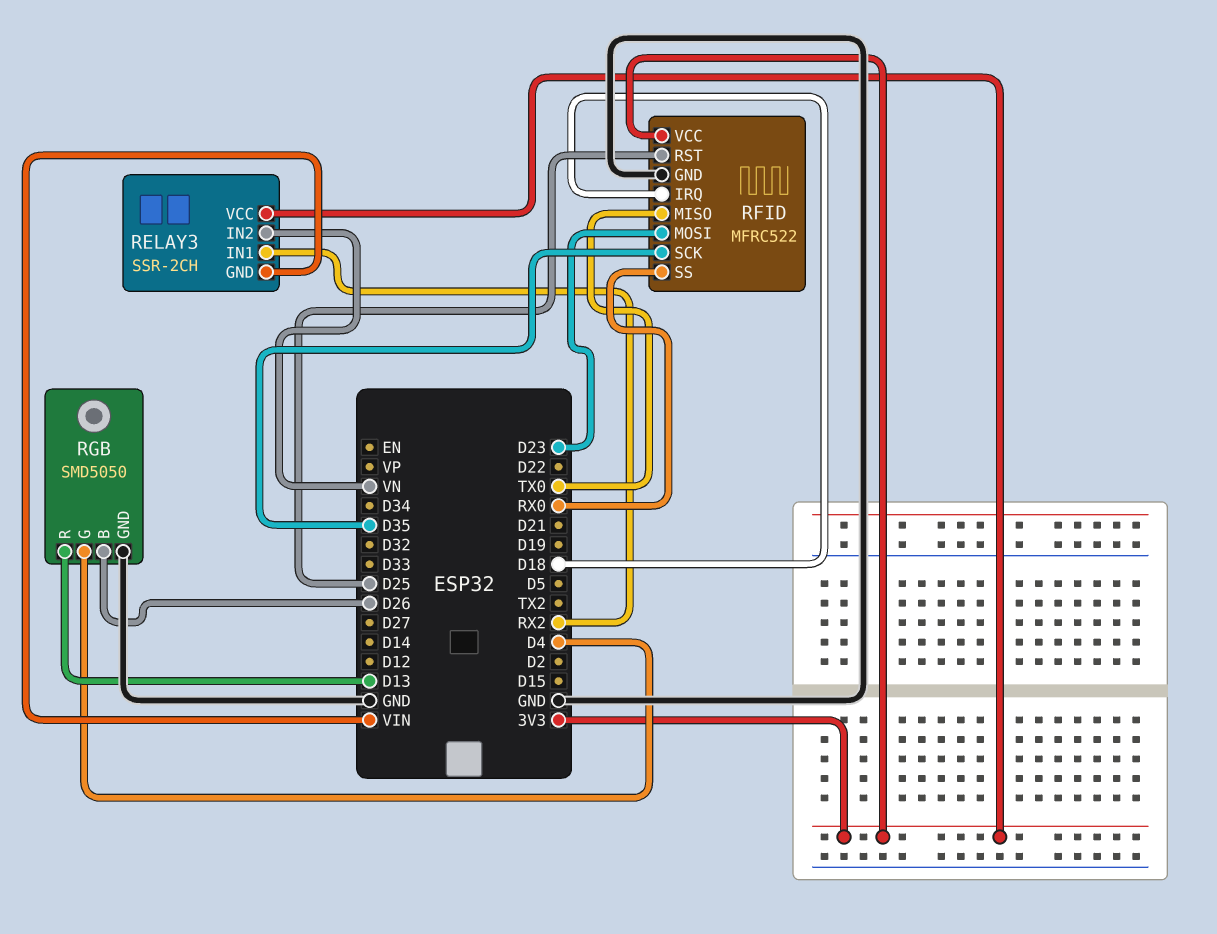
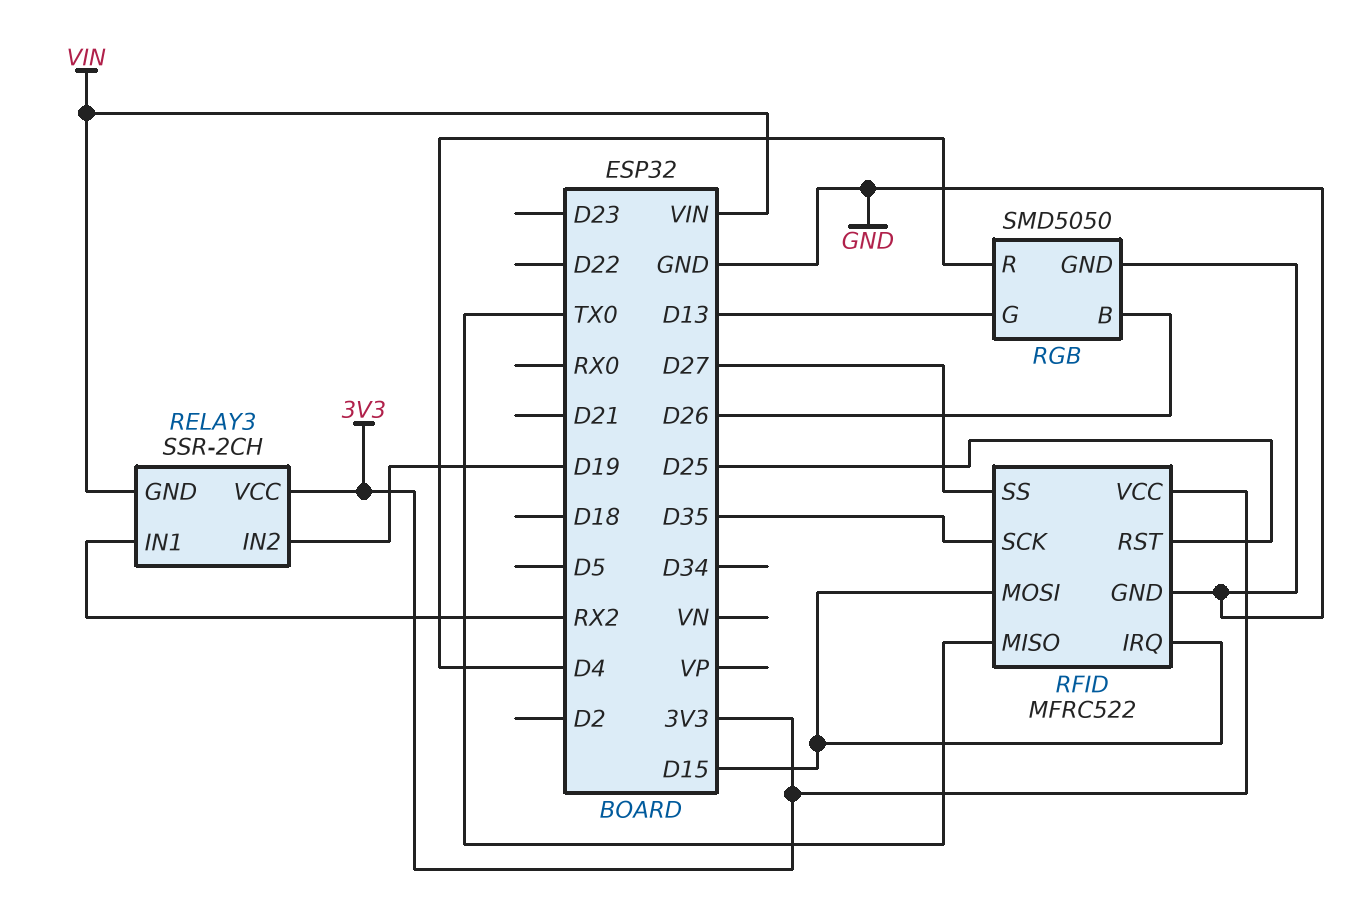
RELAY3 pin IN2: VN -> D19
RFID pin IRQ: D18 -> D15
RFID pin MOSI: D23 -> D15
RFID pin SS: RX0 -> D27
RGB pin G: D4 -> D13
RGB pin R: D13 -> D4

